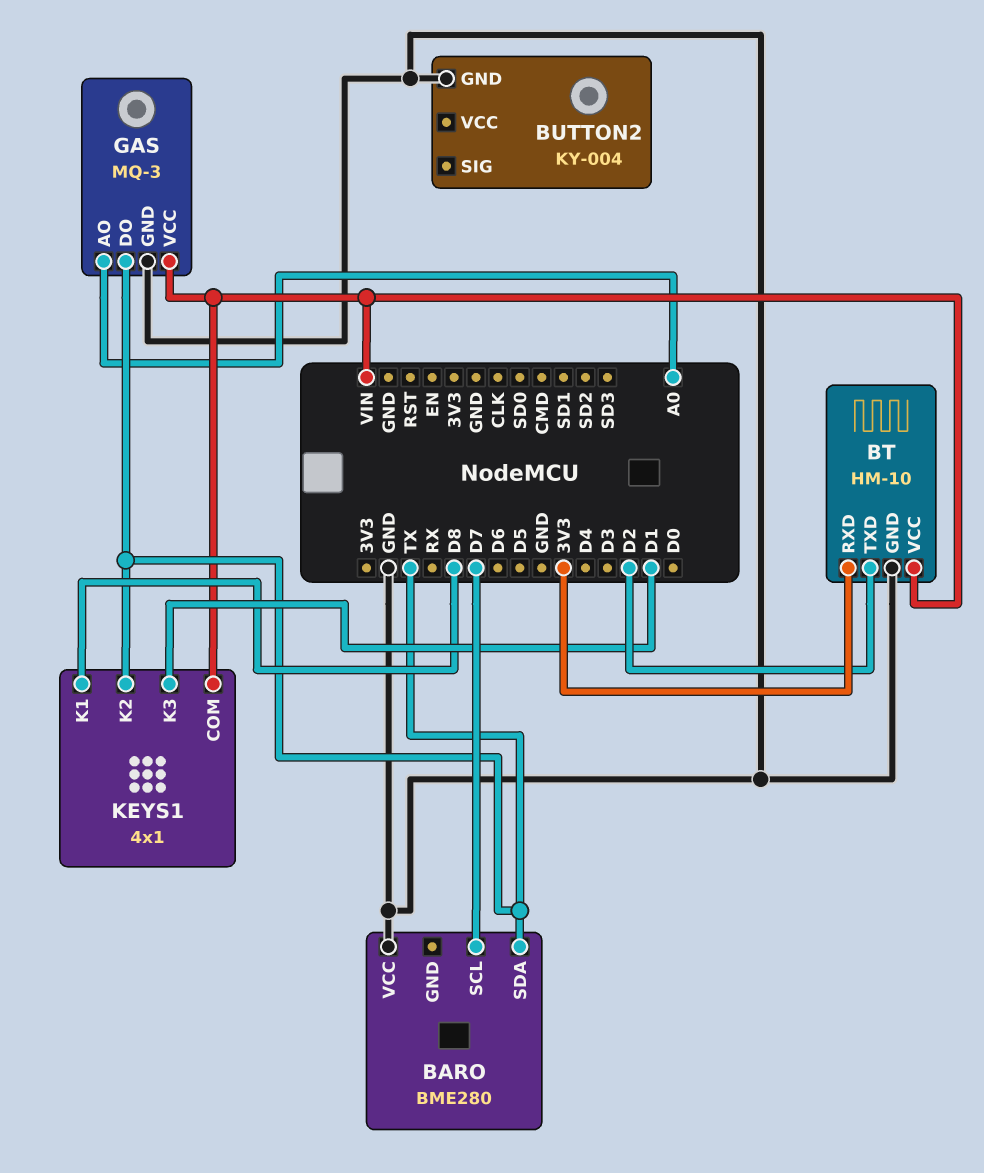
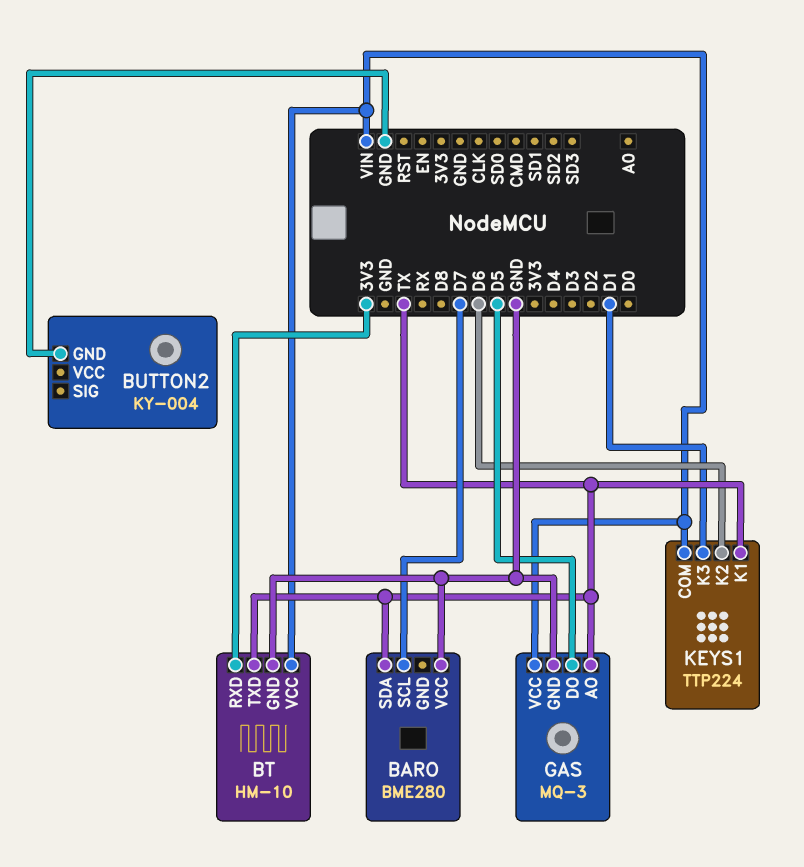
BT pin TXD: D2 -> TX
GAS pin AO: A0 -> TX
GAS pin DO: TX -> D5
KEYS1: 4x1 -> TTP224
KEYS1 pin K1: D8 -> TX
KEYS1 pin K2: TX -> D6

